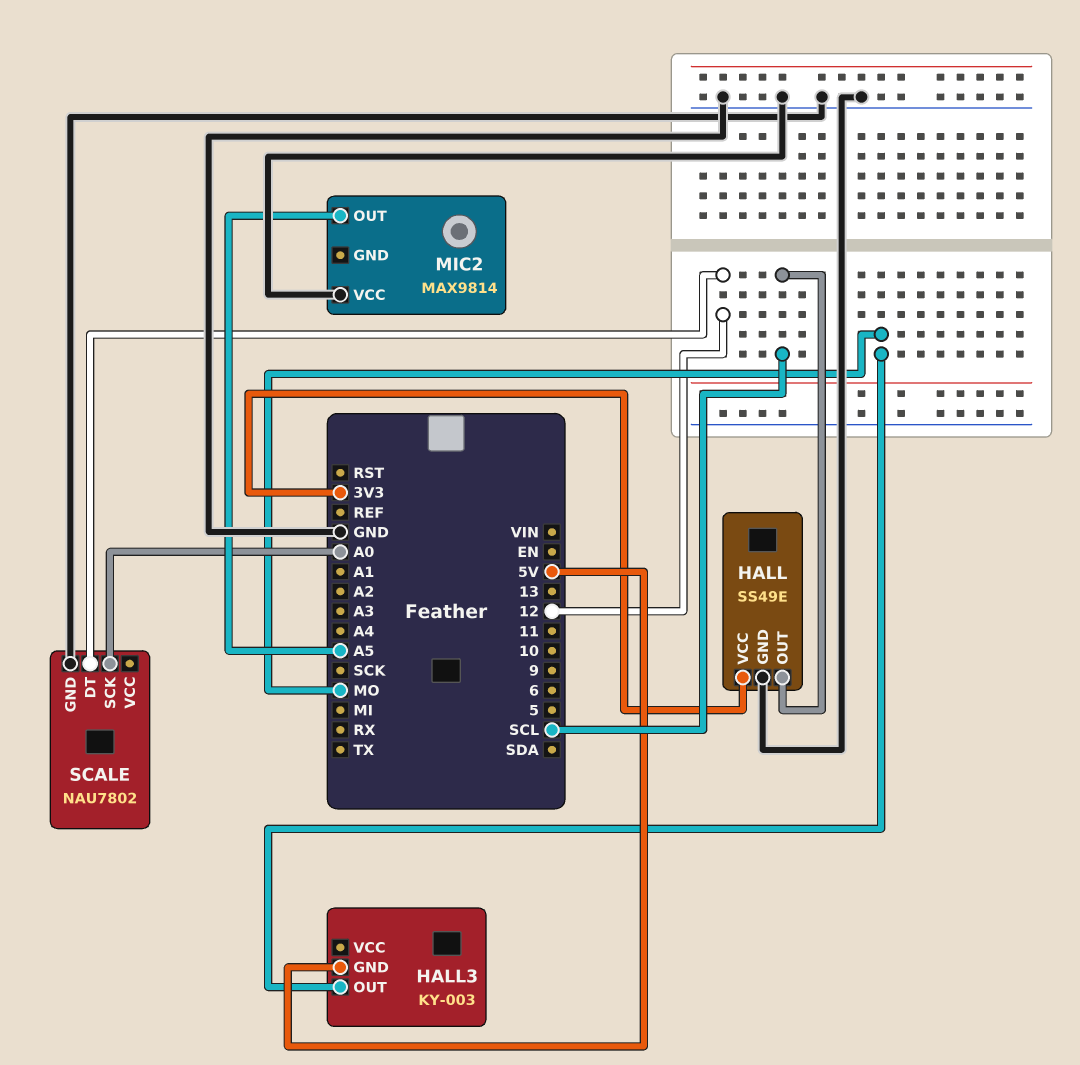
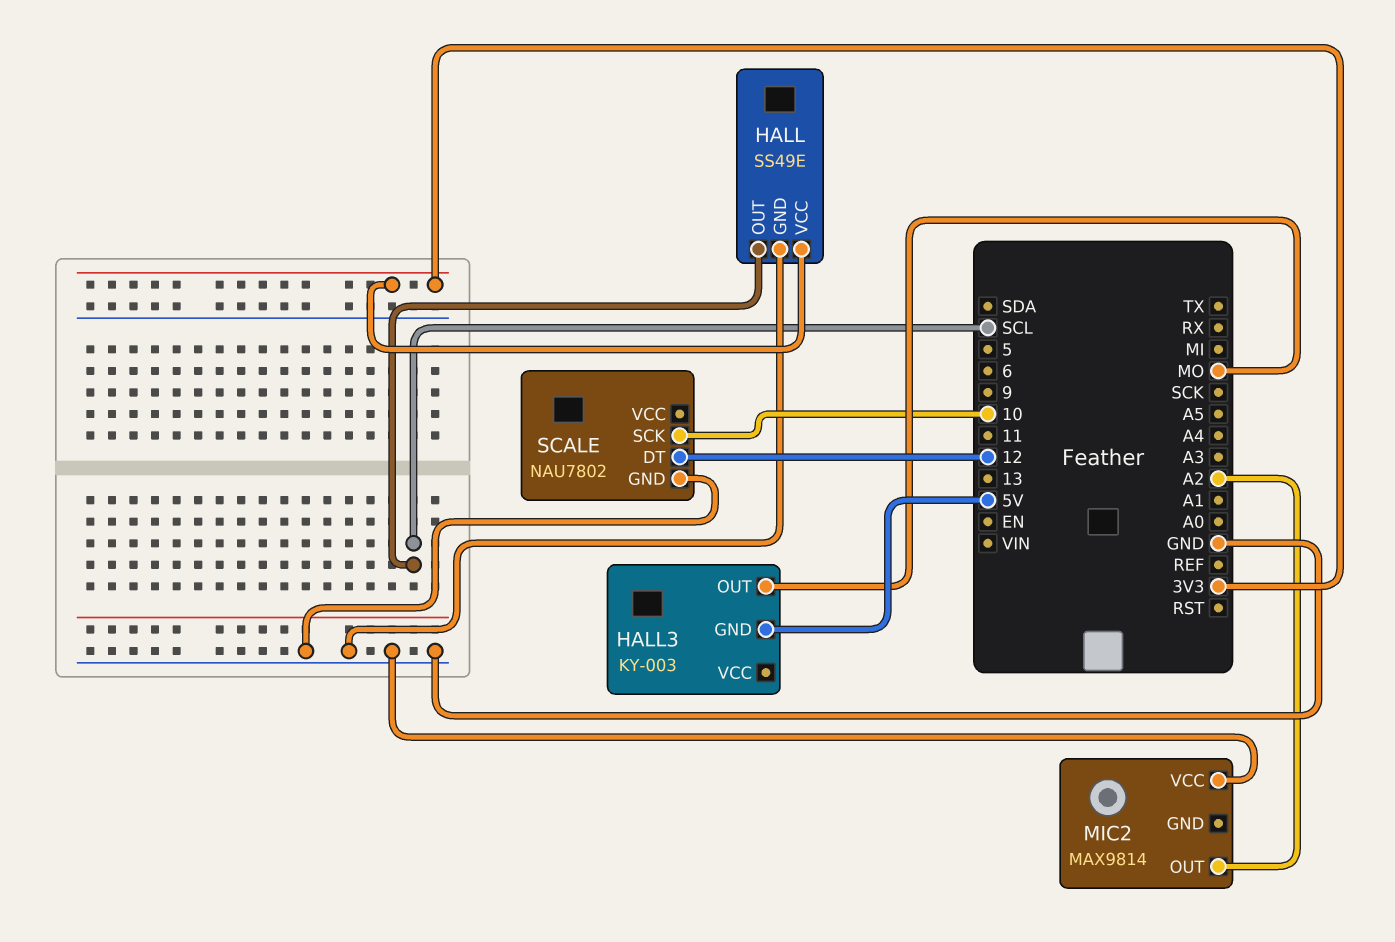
MIC2 pin OUT: A5 -> A2
SCALE pin SCK: A0 -> 10

